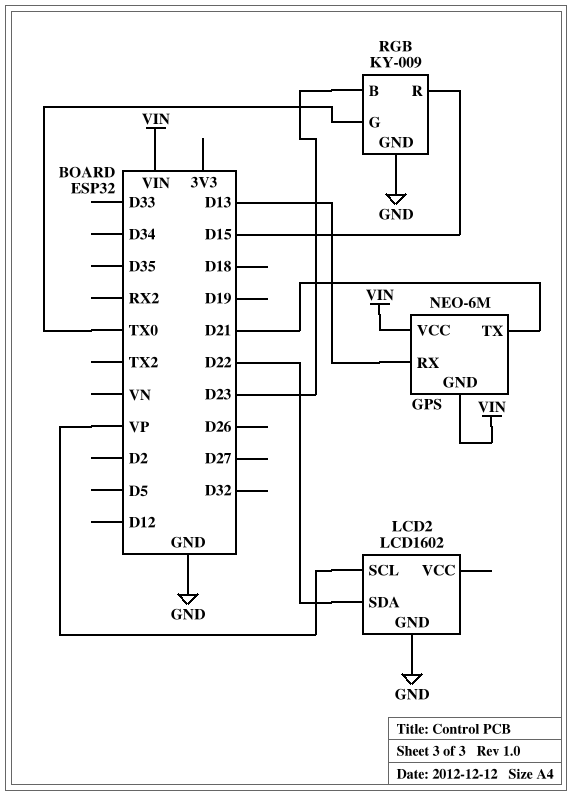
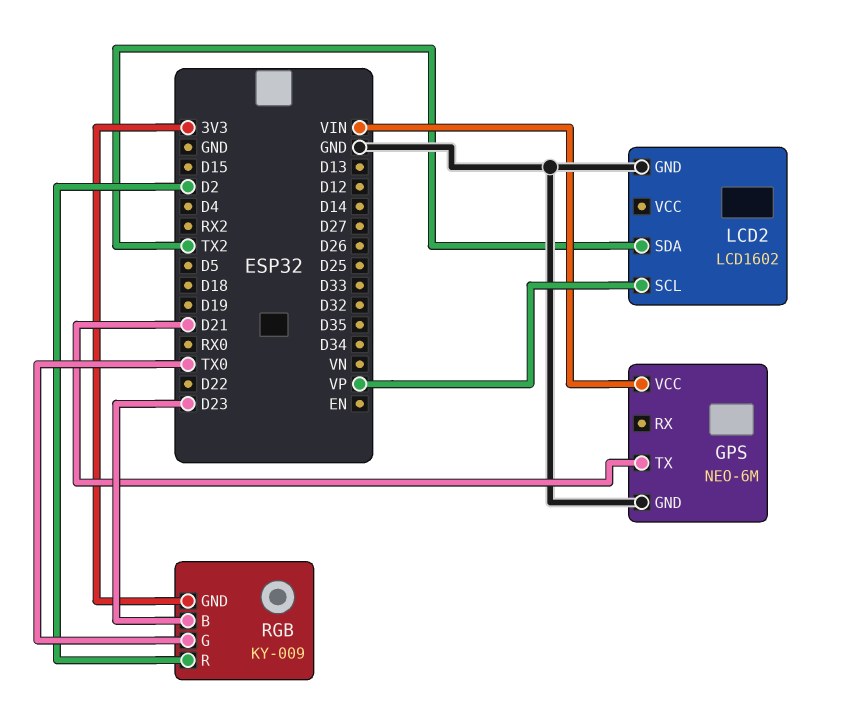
GPS pin GND: VIN -> GND
GPS pin RX: D13 -> none
LCD2 pin SDA: D22 -> TX2
RGB pin GND: GND -> 3V3
RGB pin R: D15 -> D2

